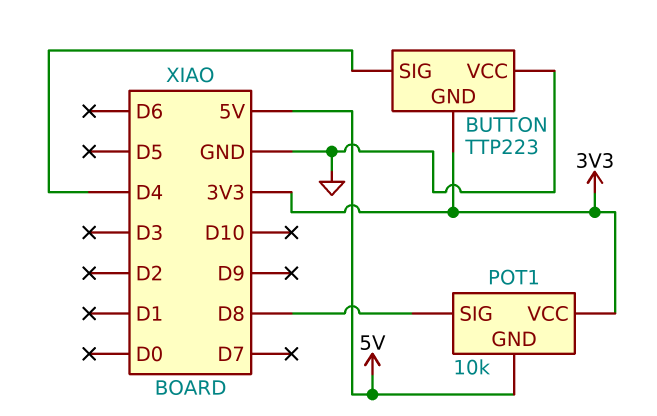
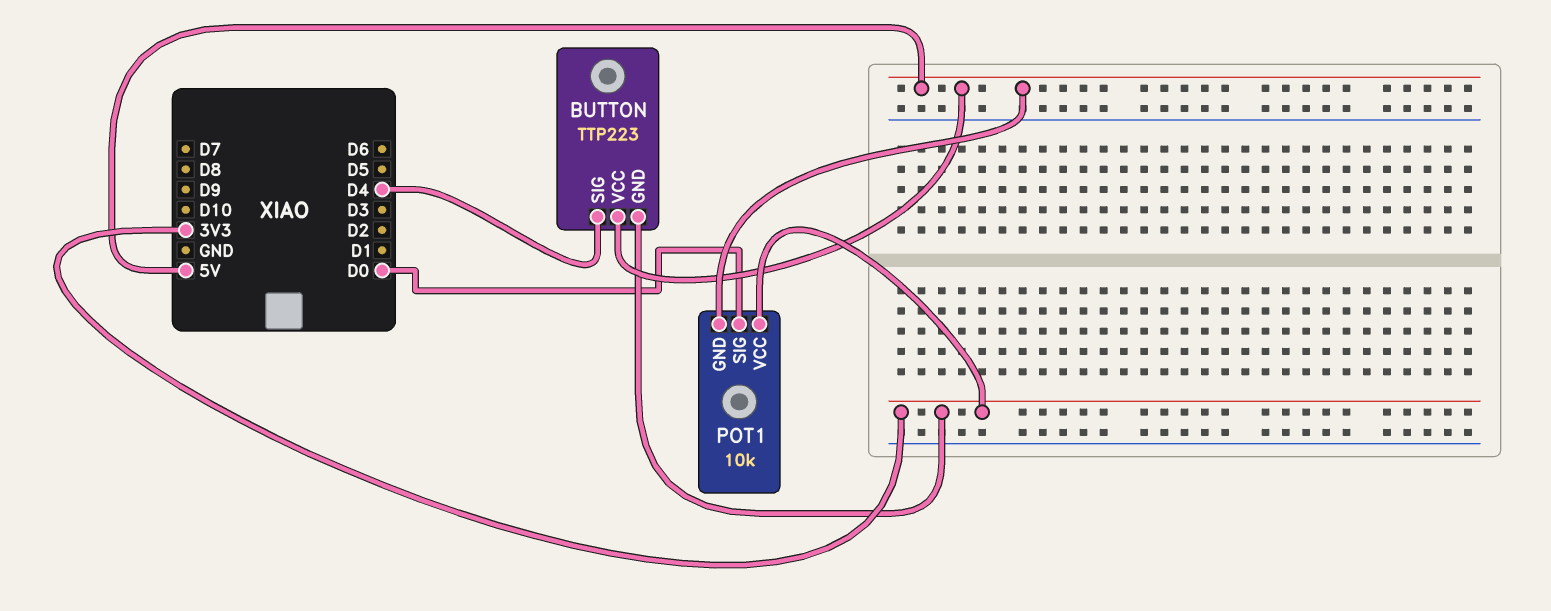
BUTTON pin VCC: GND -> 5V
POT1 pin SIG: D8 -> D0

